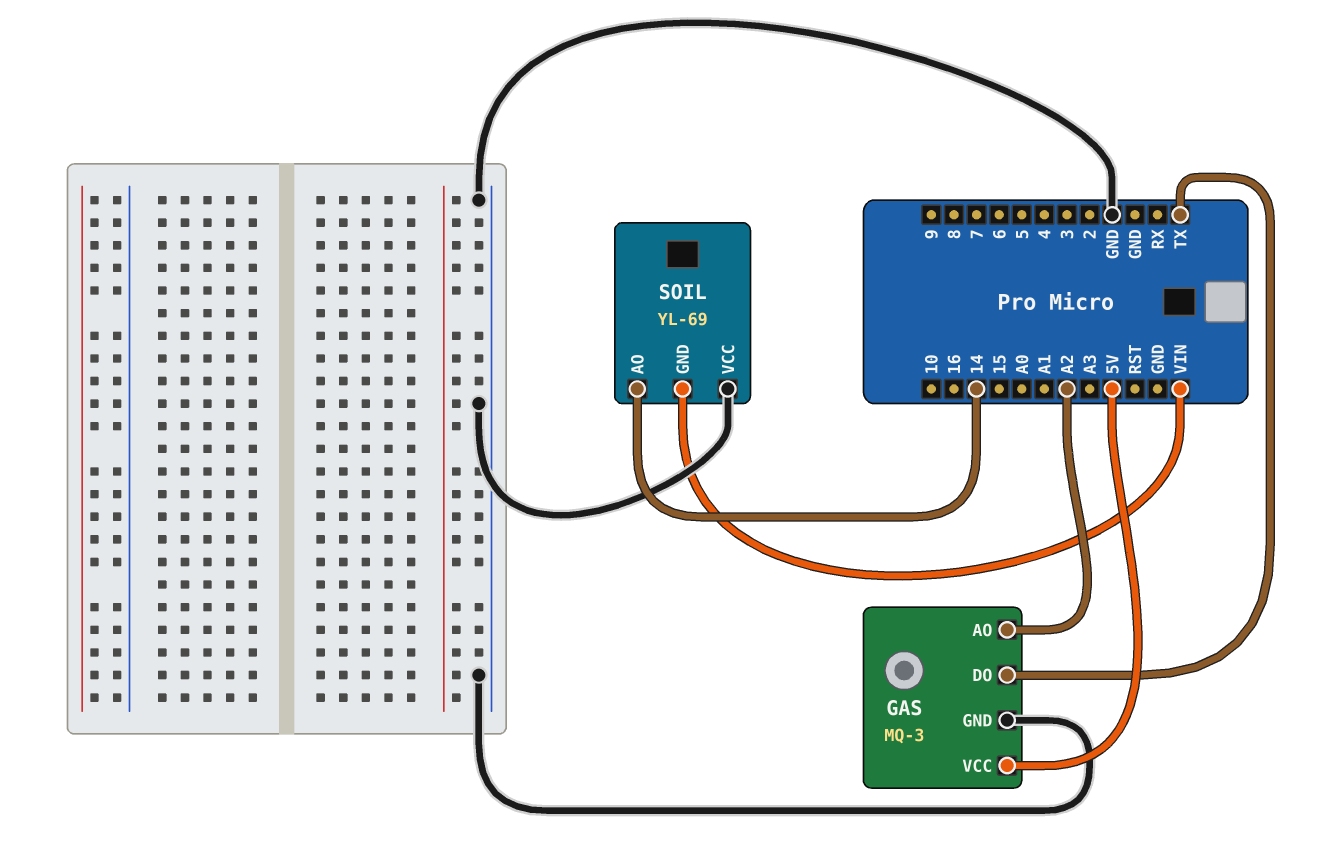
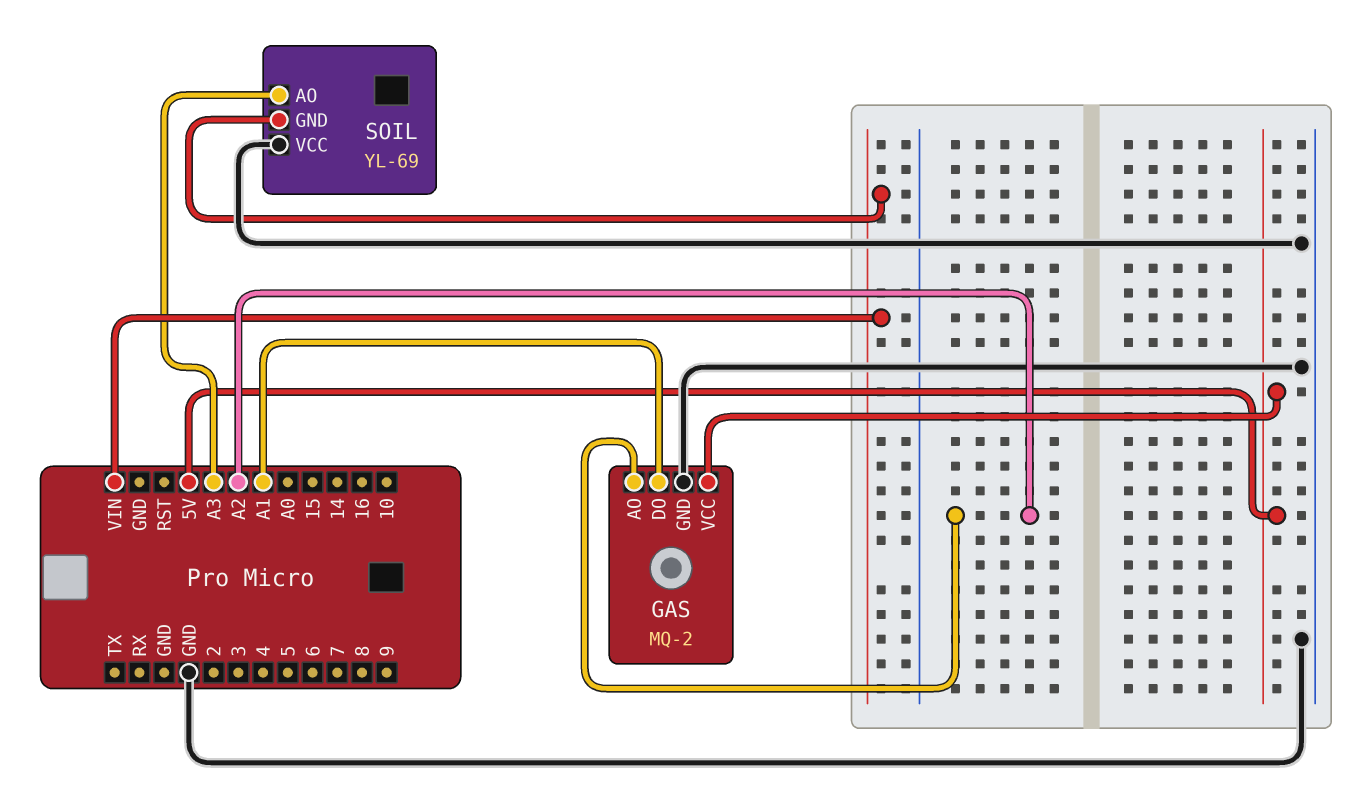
GAS: MQ-3 -> MQ-2
GAS pin DO: TX -> A1
SOIL pin AO: 14 -> A3

